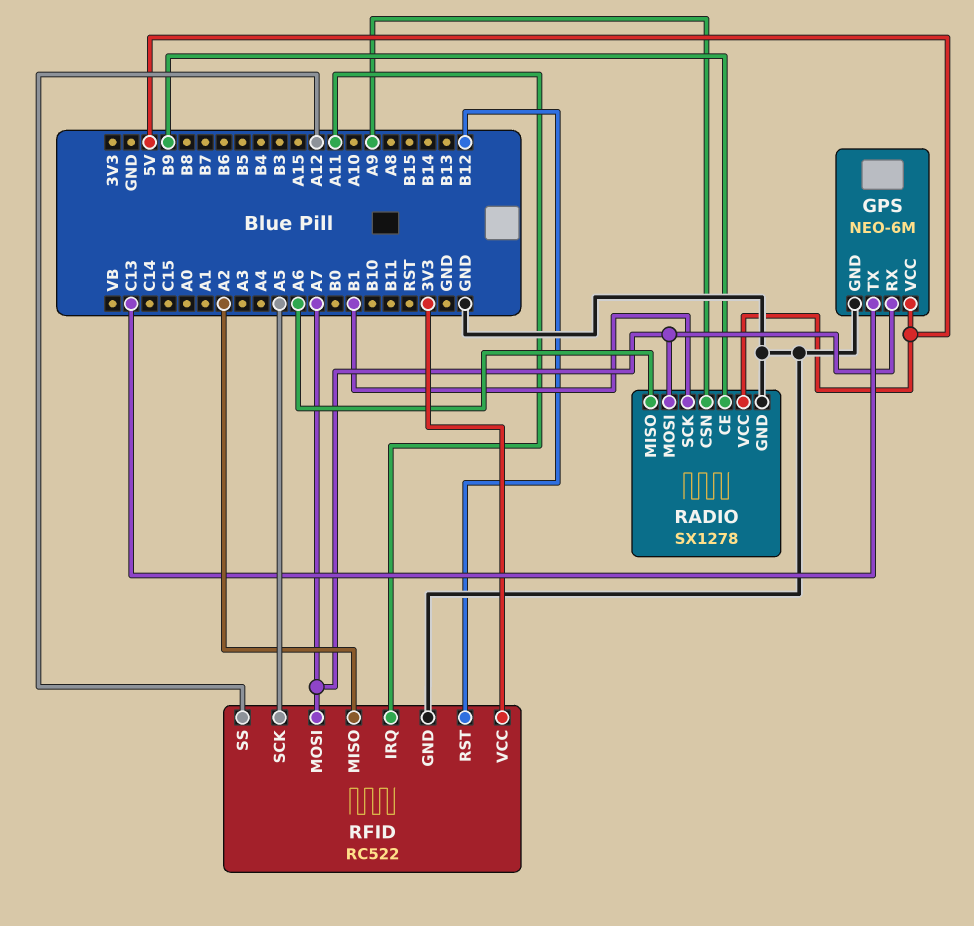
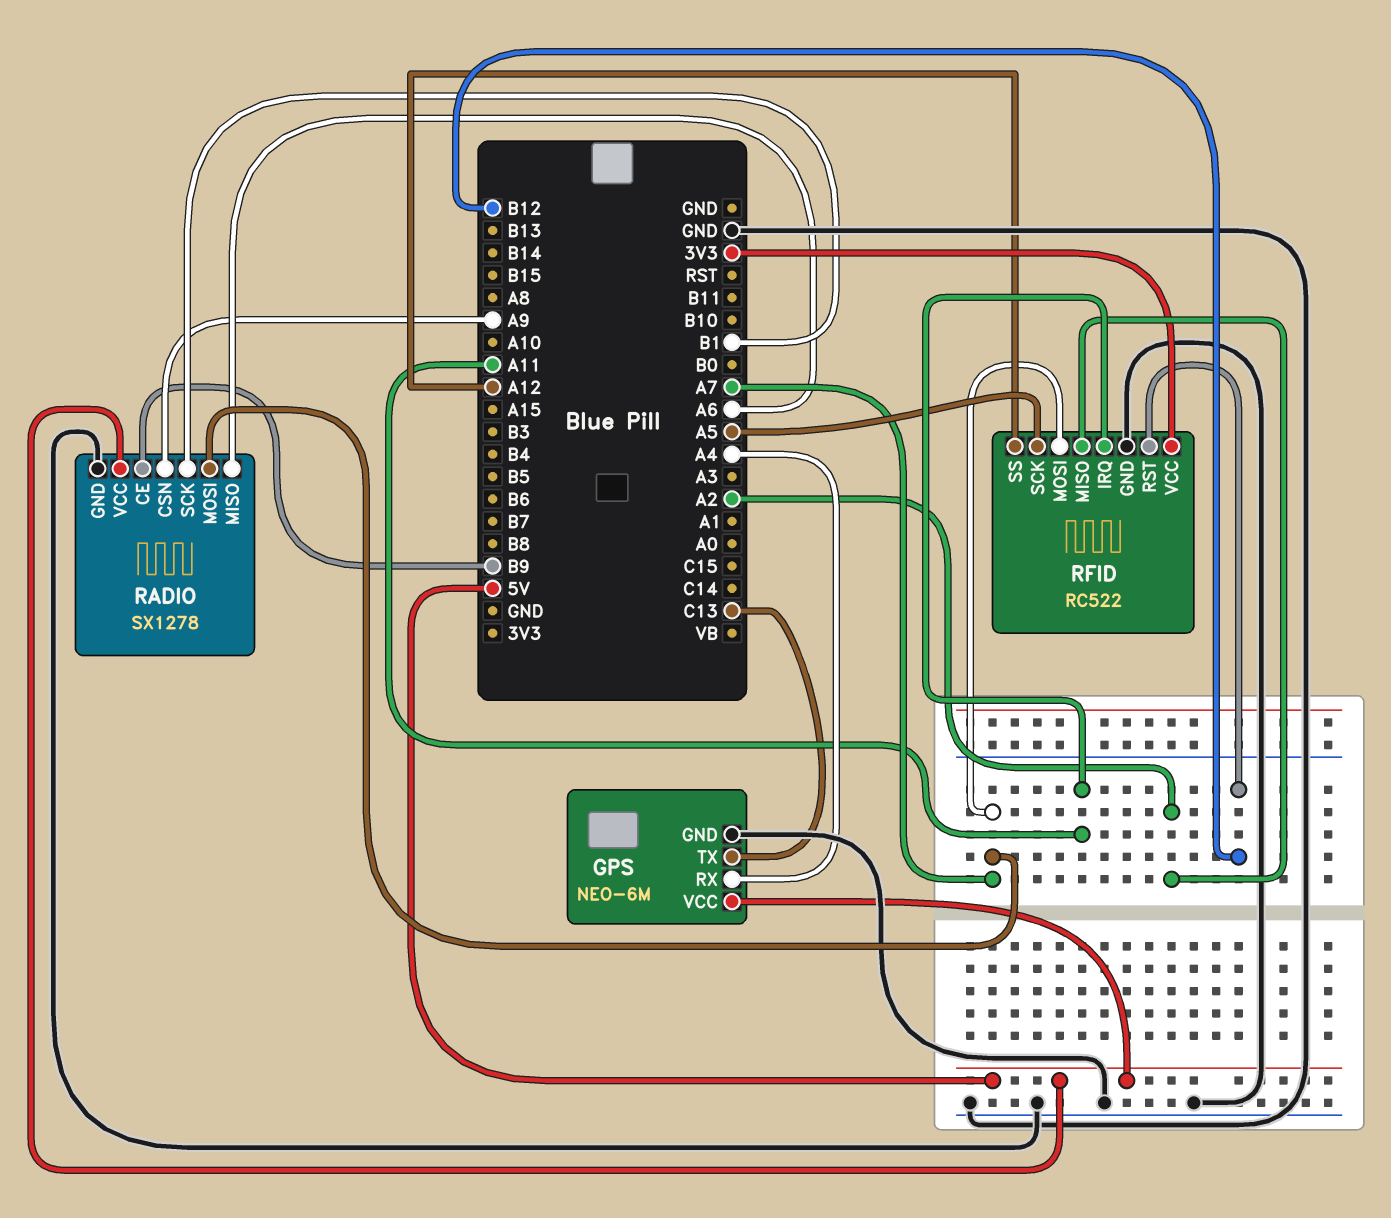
GPS pin RX: A7 -> A4

